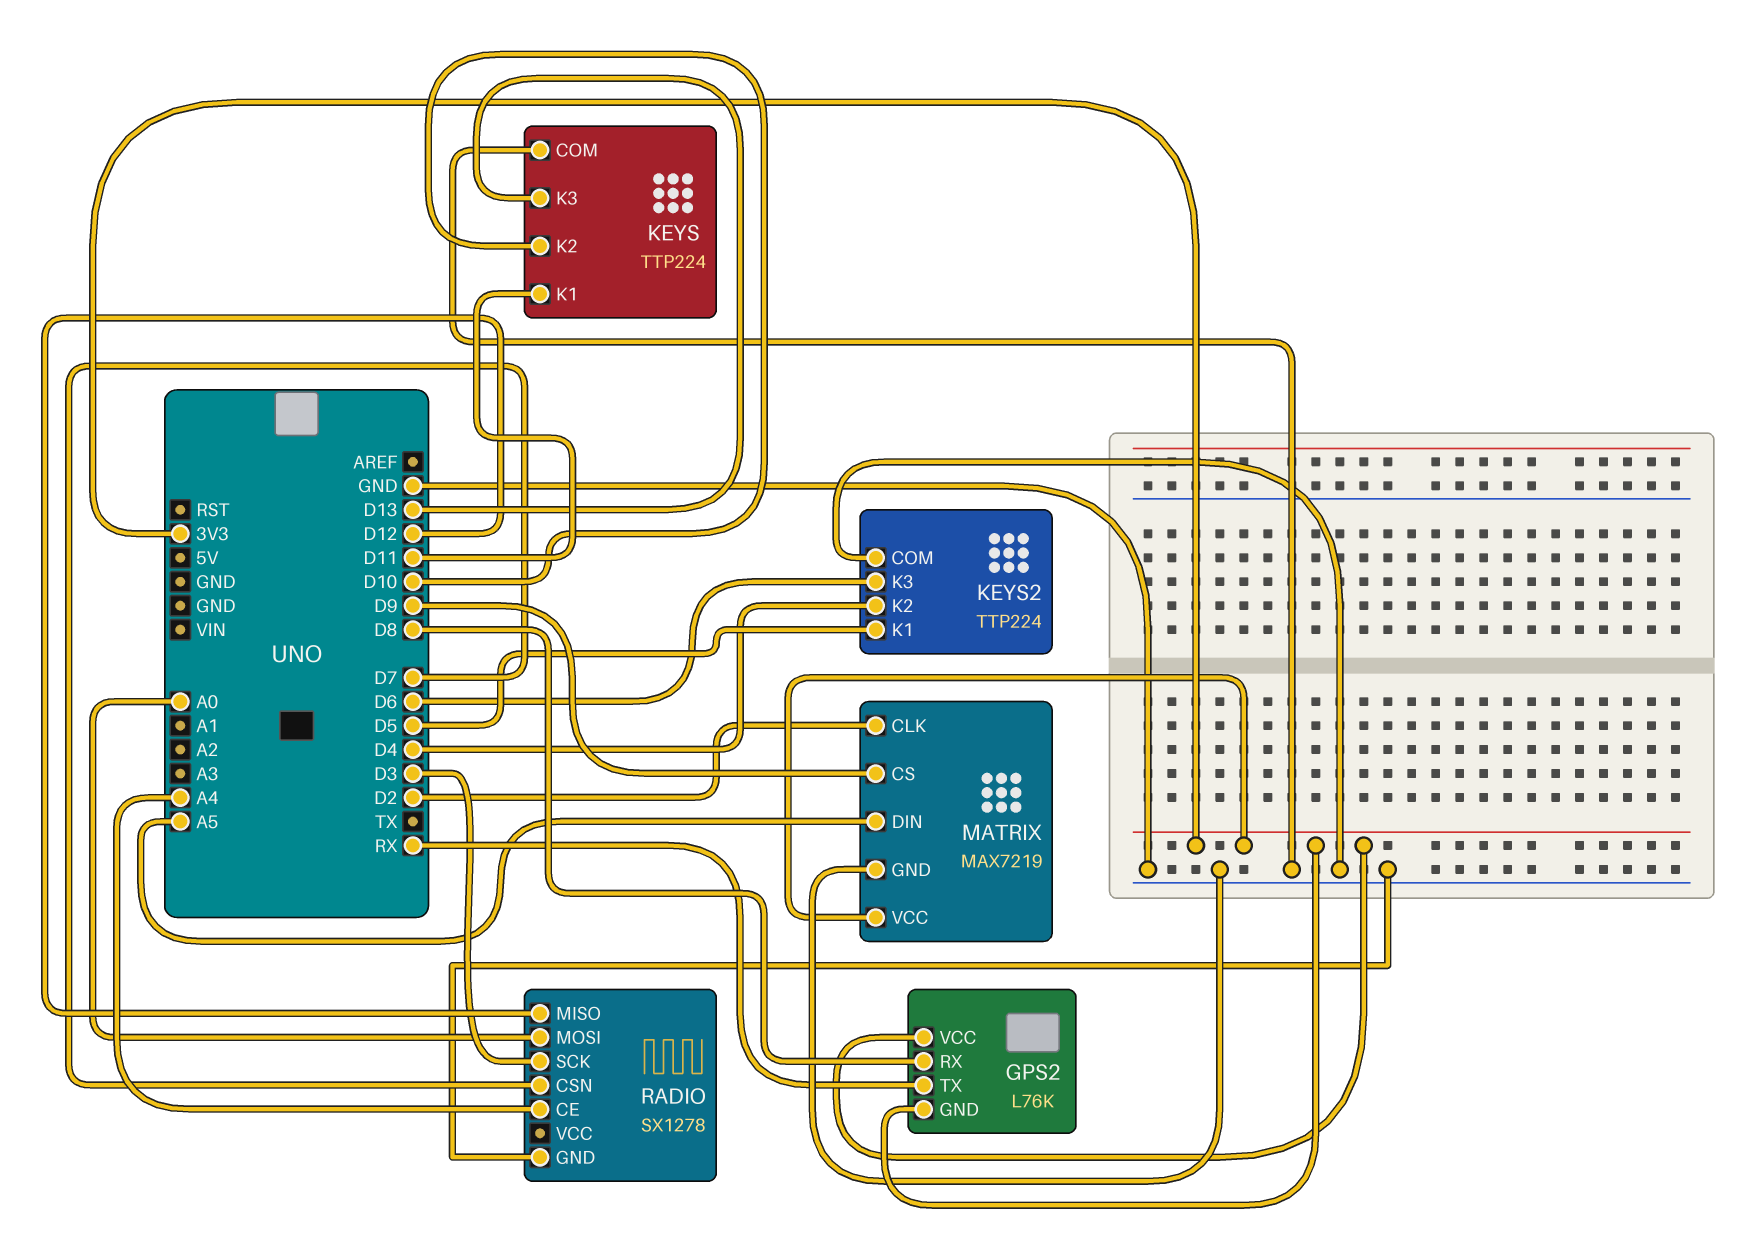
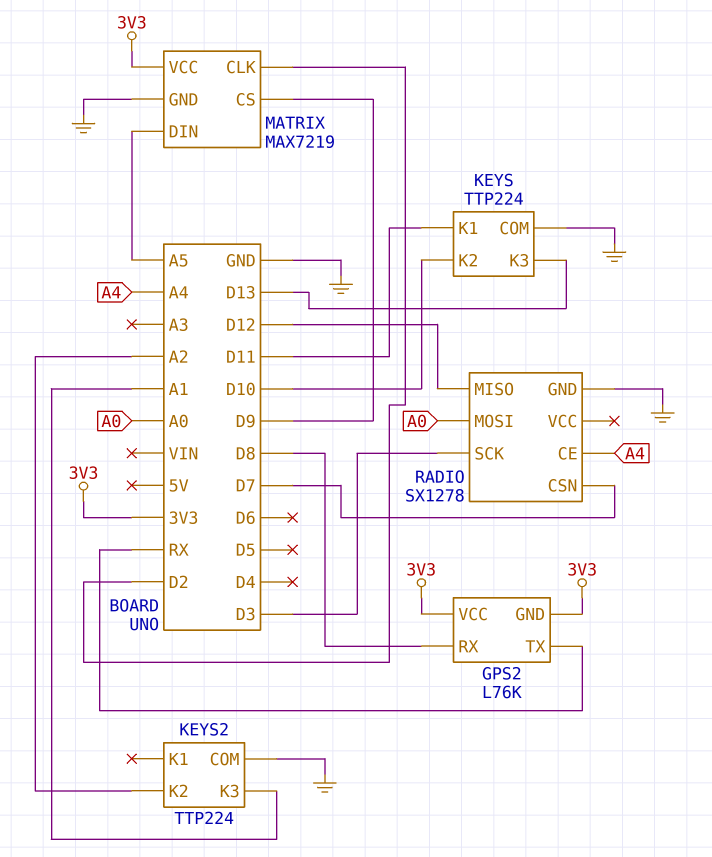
KEYS2 pin K1: D5 -> none
KEYS2 pin K2: D4 -> A2
KEYS2 pin K3: D6 -> A1

